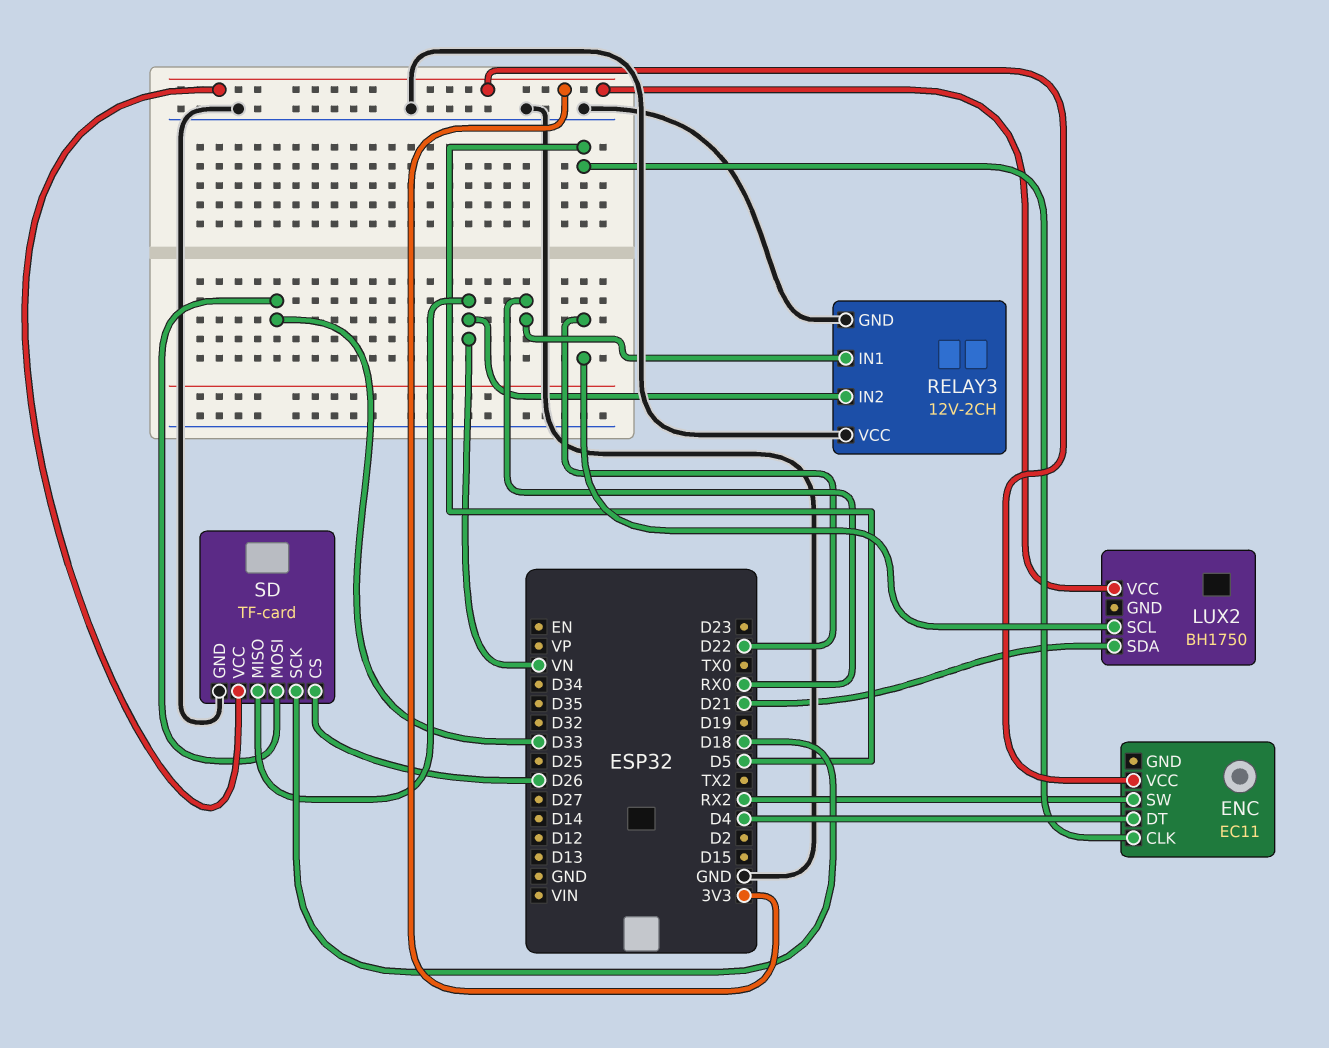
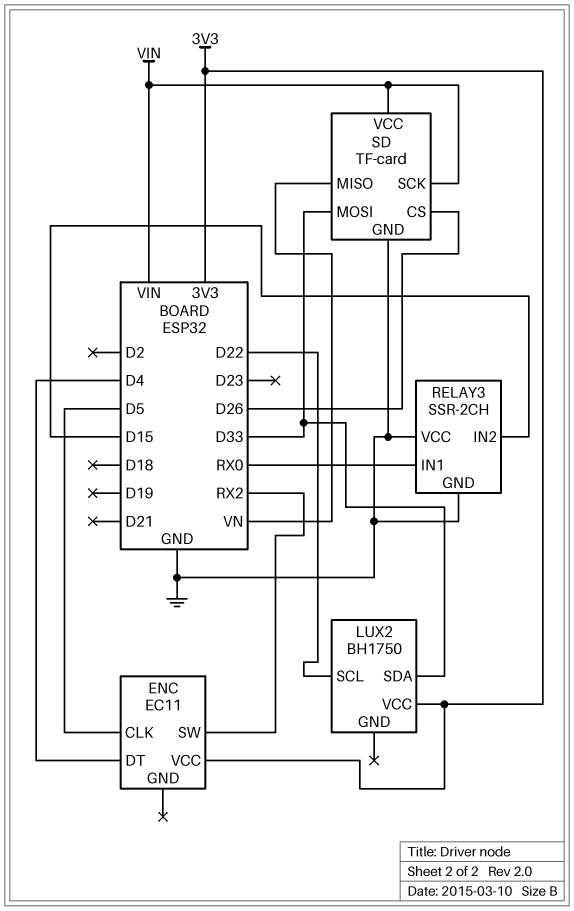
LUX2 pin SDA: D21 -> D33
RELAY3: 12V-2CH -> SSR-2CH
RELAY3 pin IN2: VN -> D15
SD pin SCK: D18 -> VIN
SD pin VCC: 3V3 -> VIN

